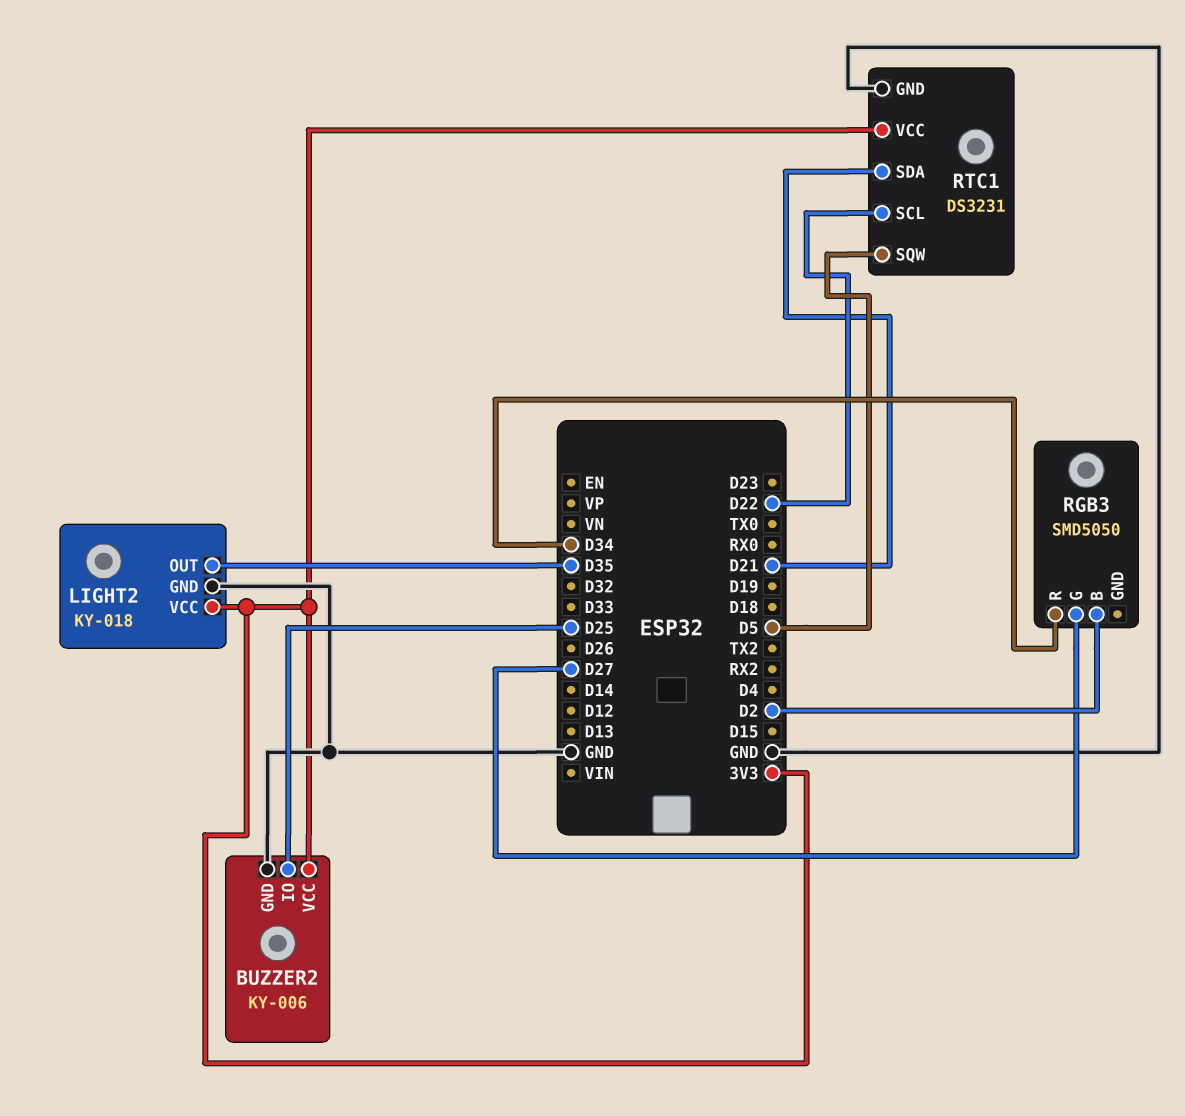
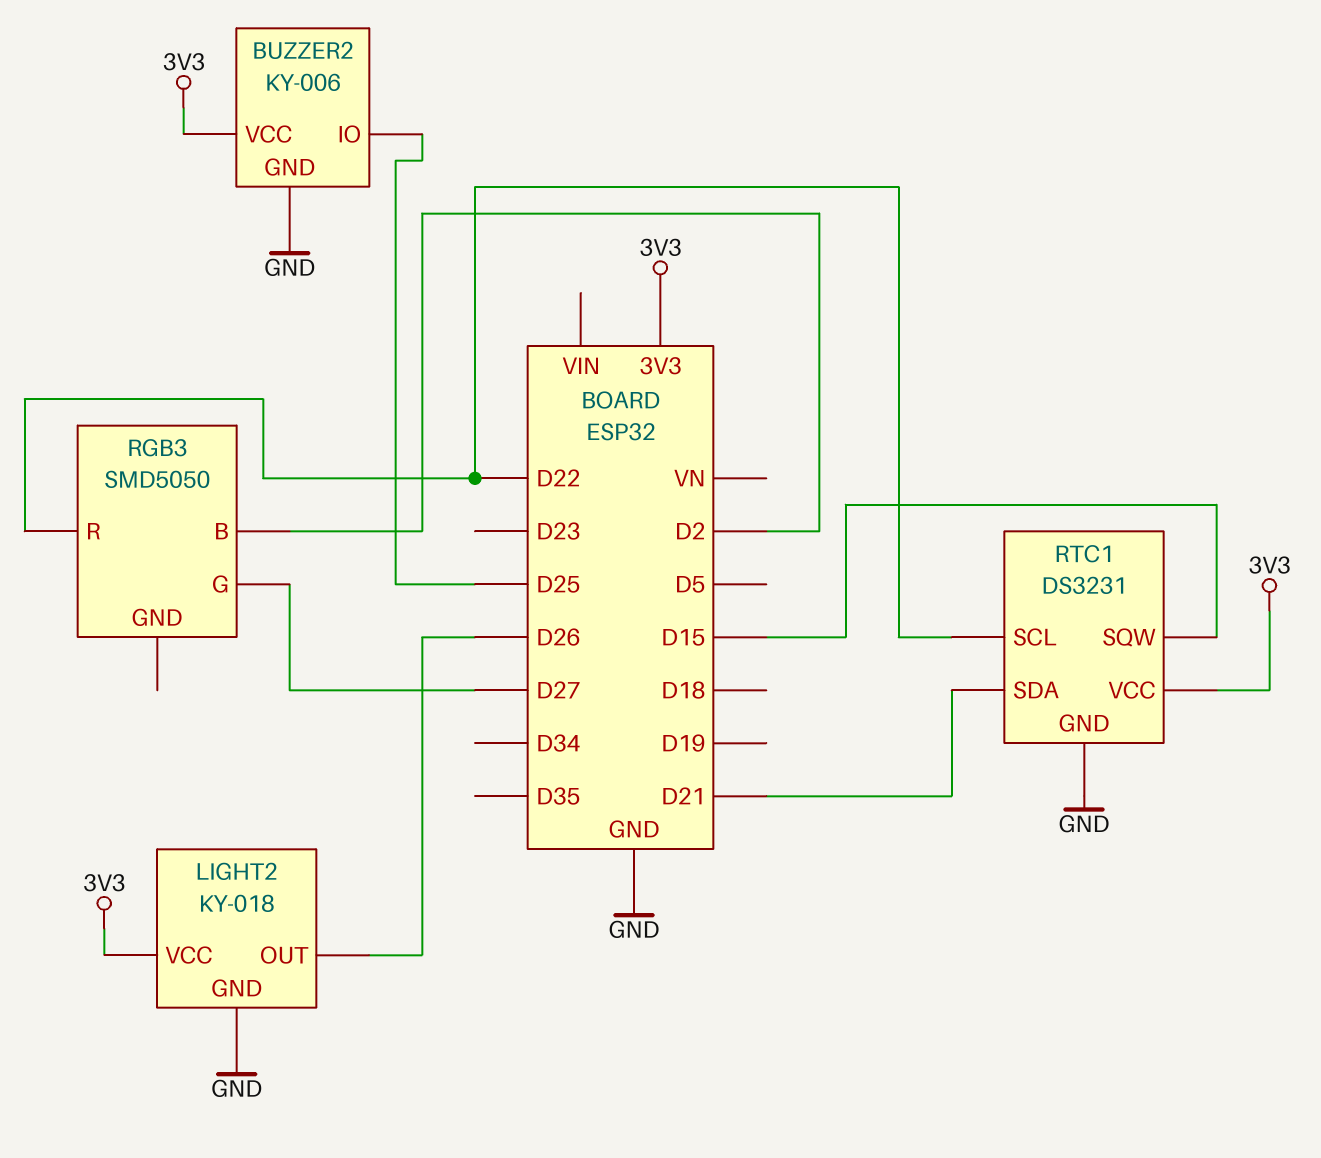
LIGHT2 pin OUT: D35 -> D26
RGB3 pin R: D34 -> D22
RTC1 pin SQW: D5 -> D15

